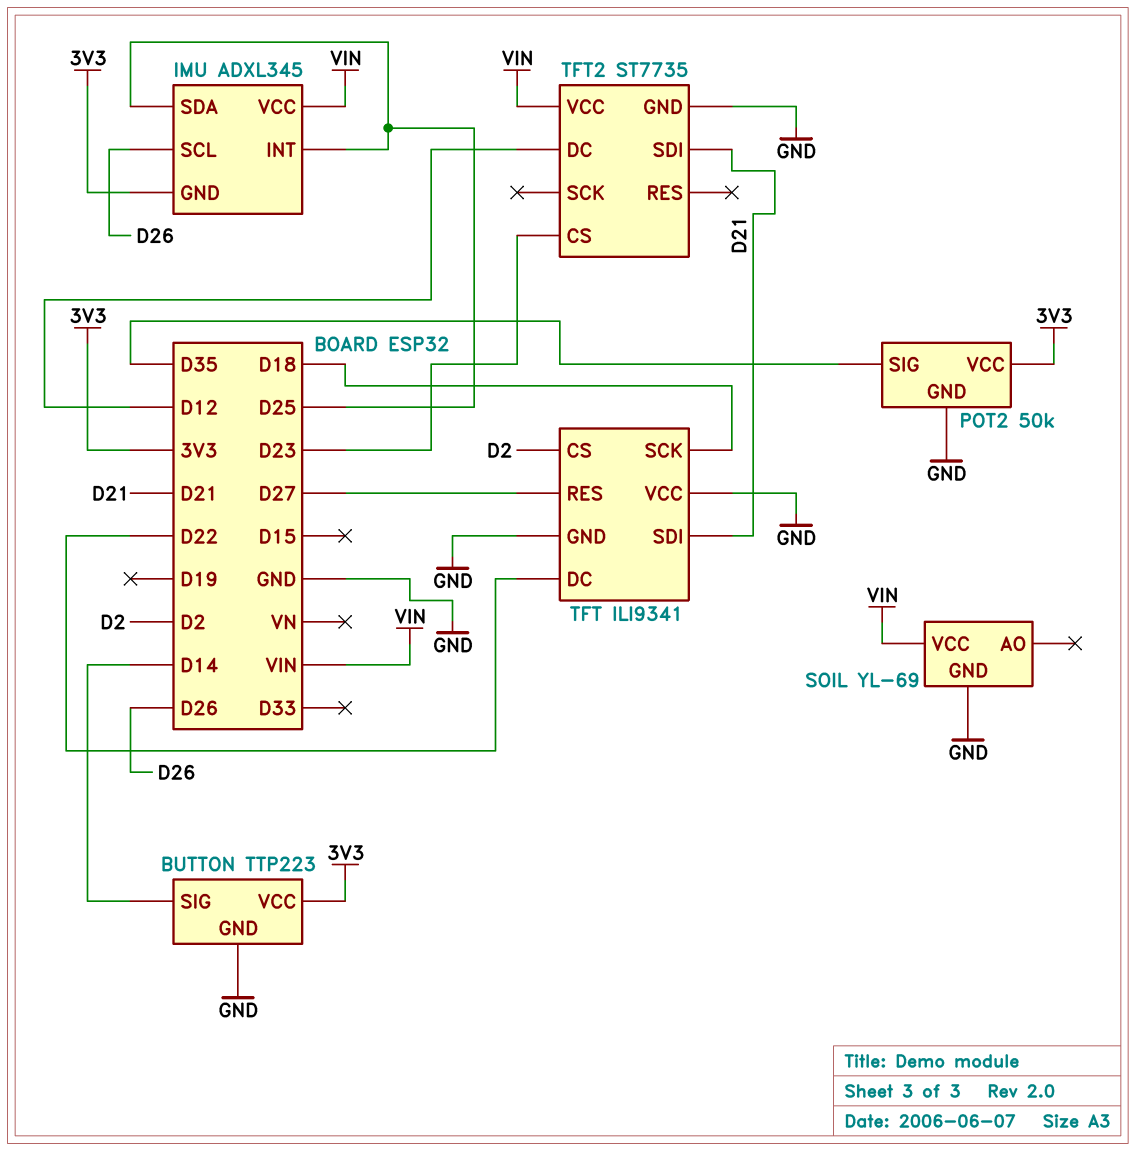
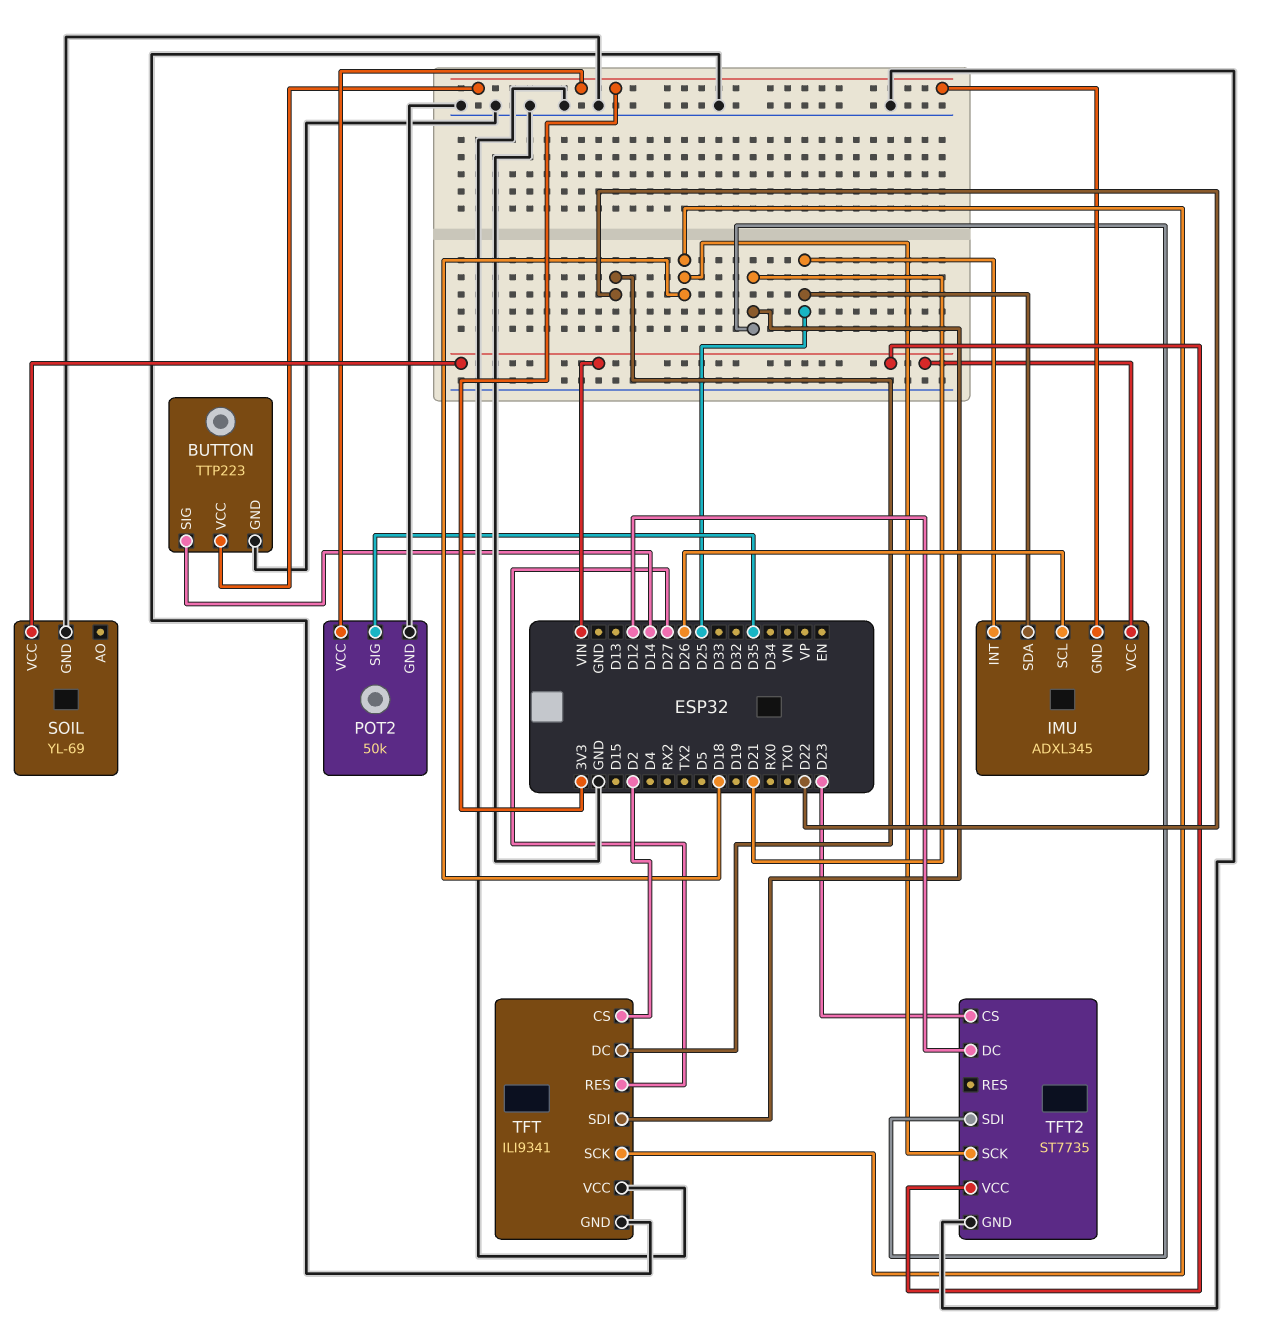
TFT2 pin SCK: none -> D18

